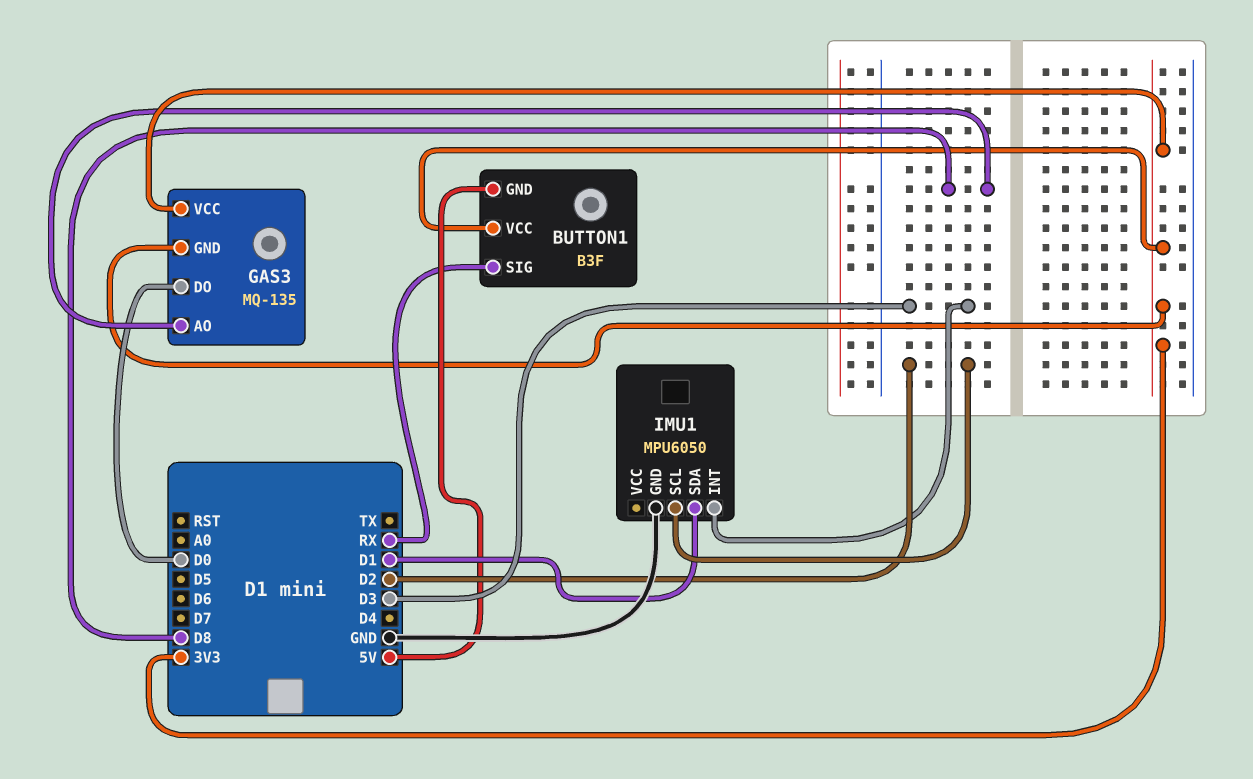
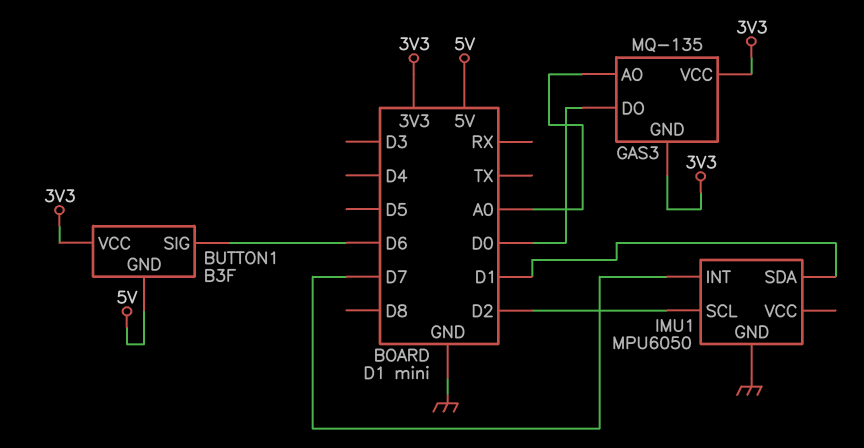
BUTTON1 pin SIG: RX -> D6
GAS3 pin AO: D8 -> A0
IMU1 pin INT: D3 -> D7

